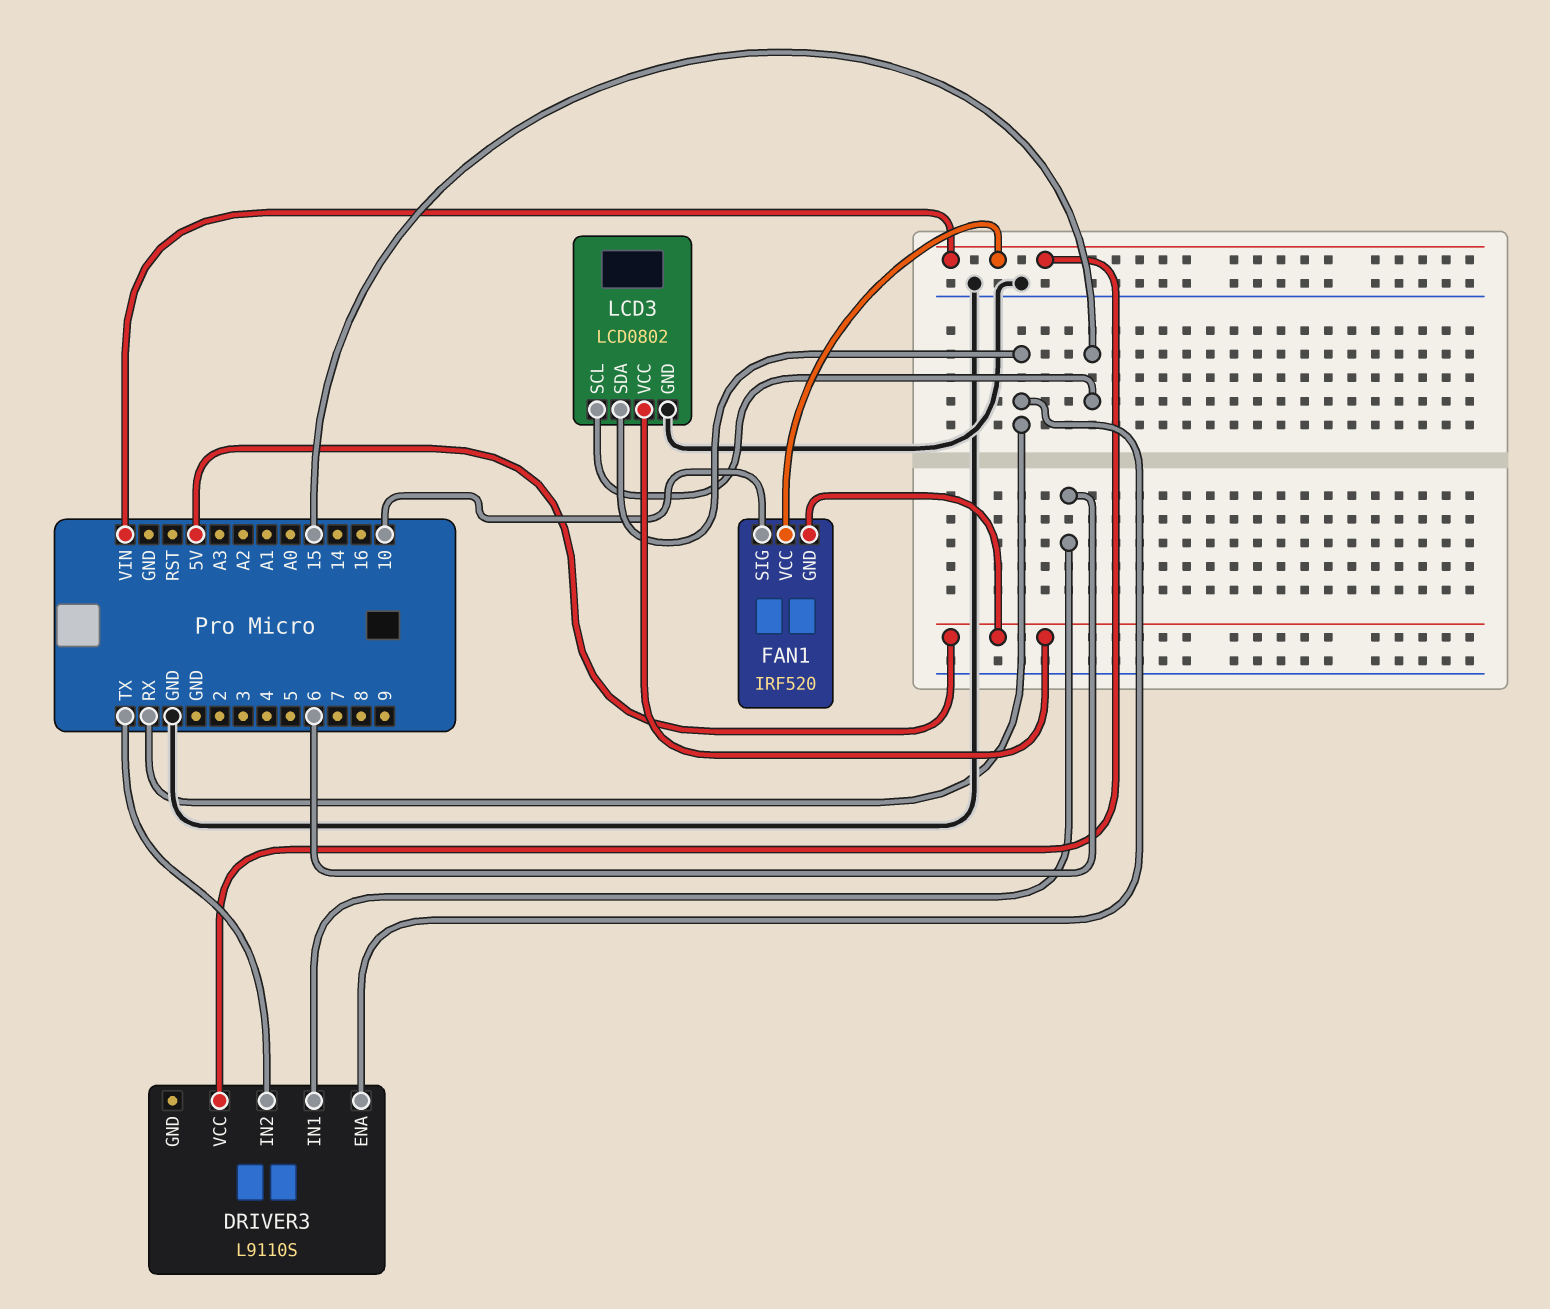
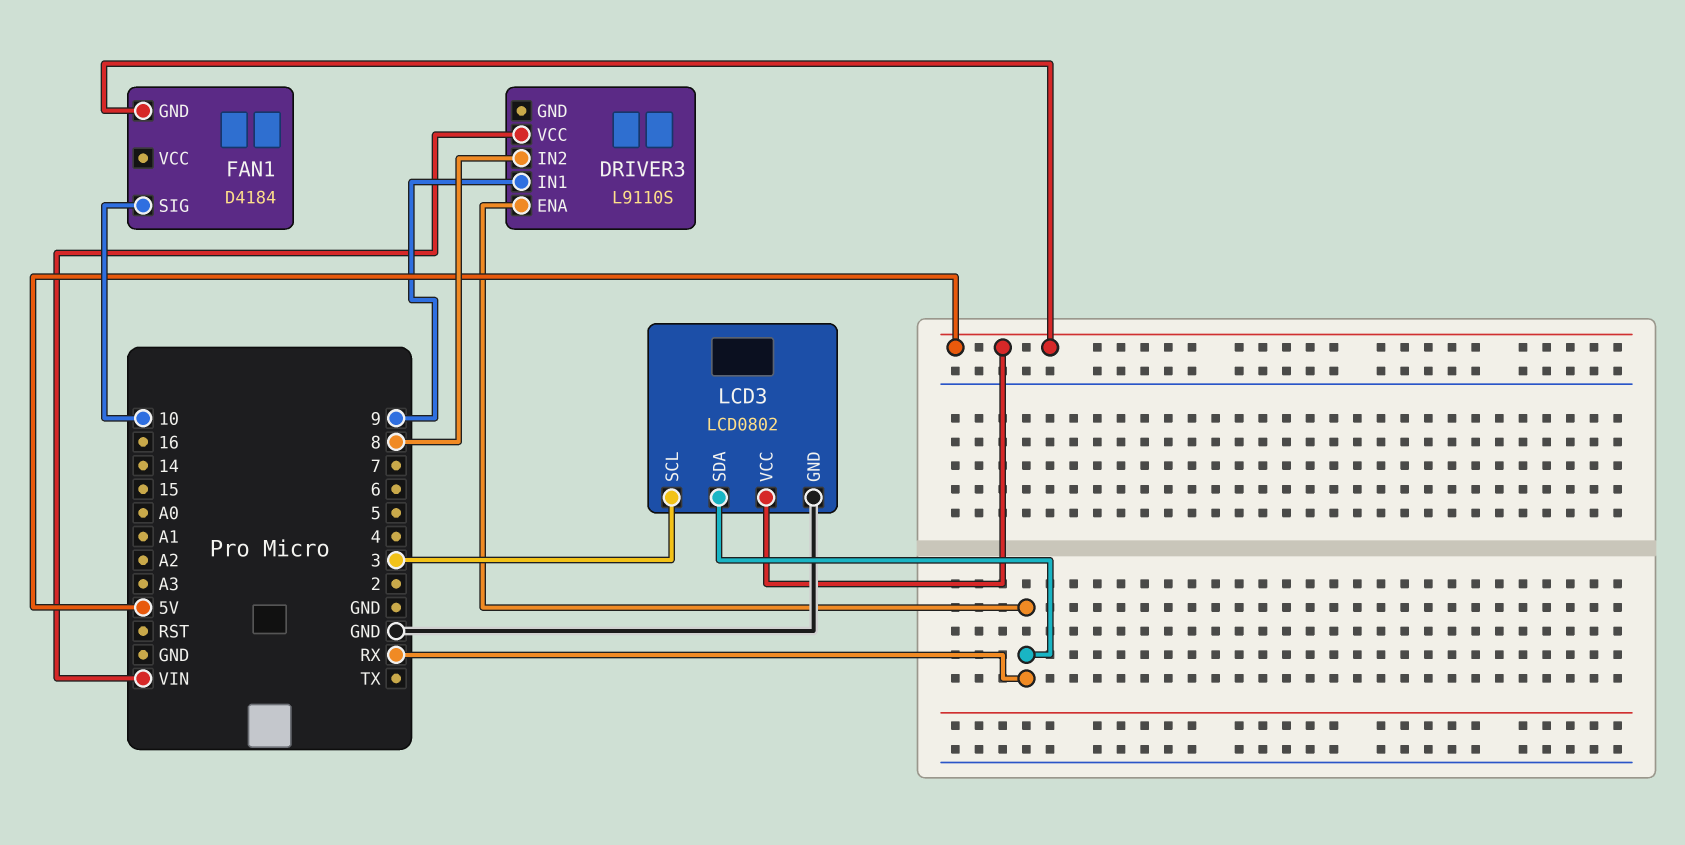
DRIVER3 pin IN1: 6 -> 9
DRIVER3 pin IN2: TX -> 8
FAN1: IRF520 -> D4184
FAN1 pin VCC: VIN -> none
LCD3 pin SCL: 15 -> 3

